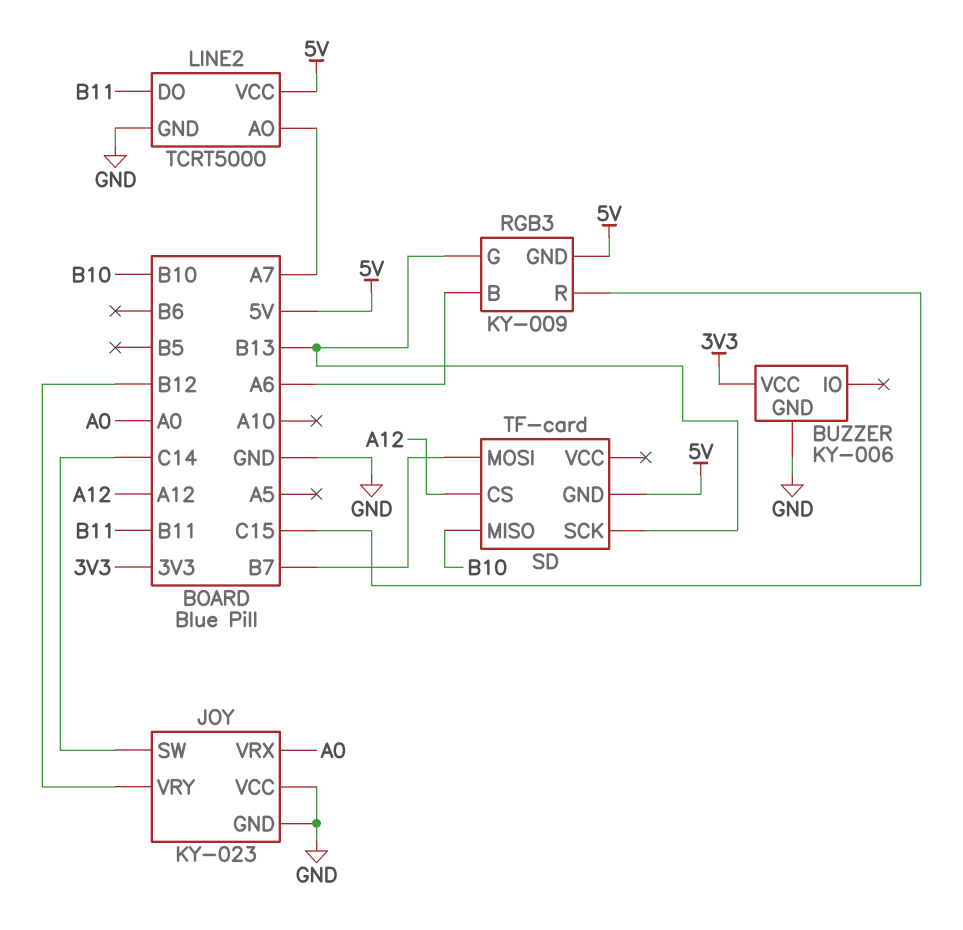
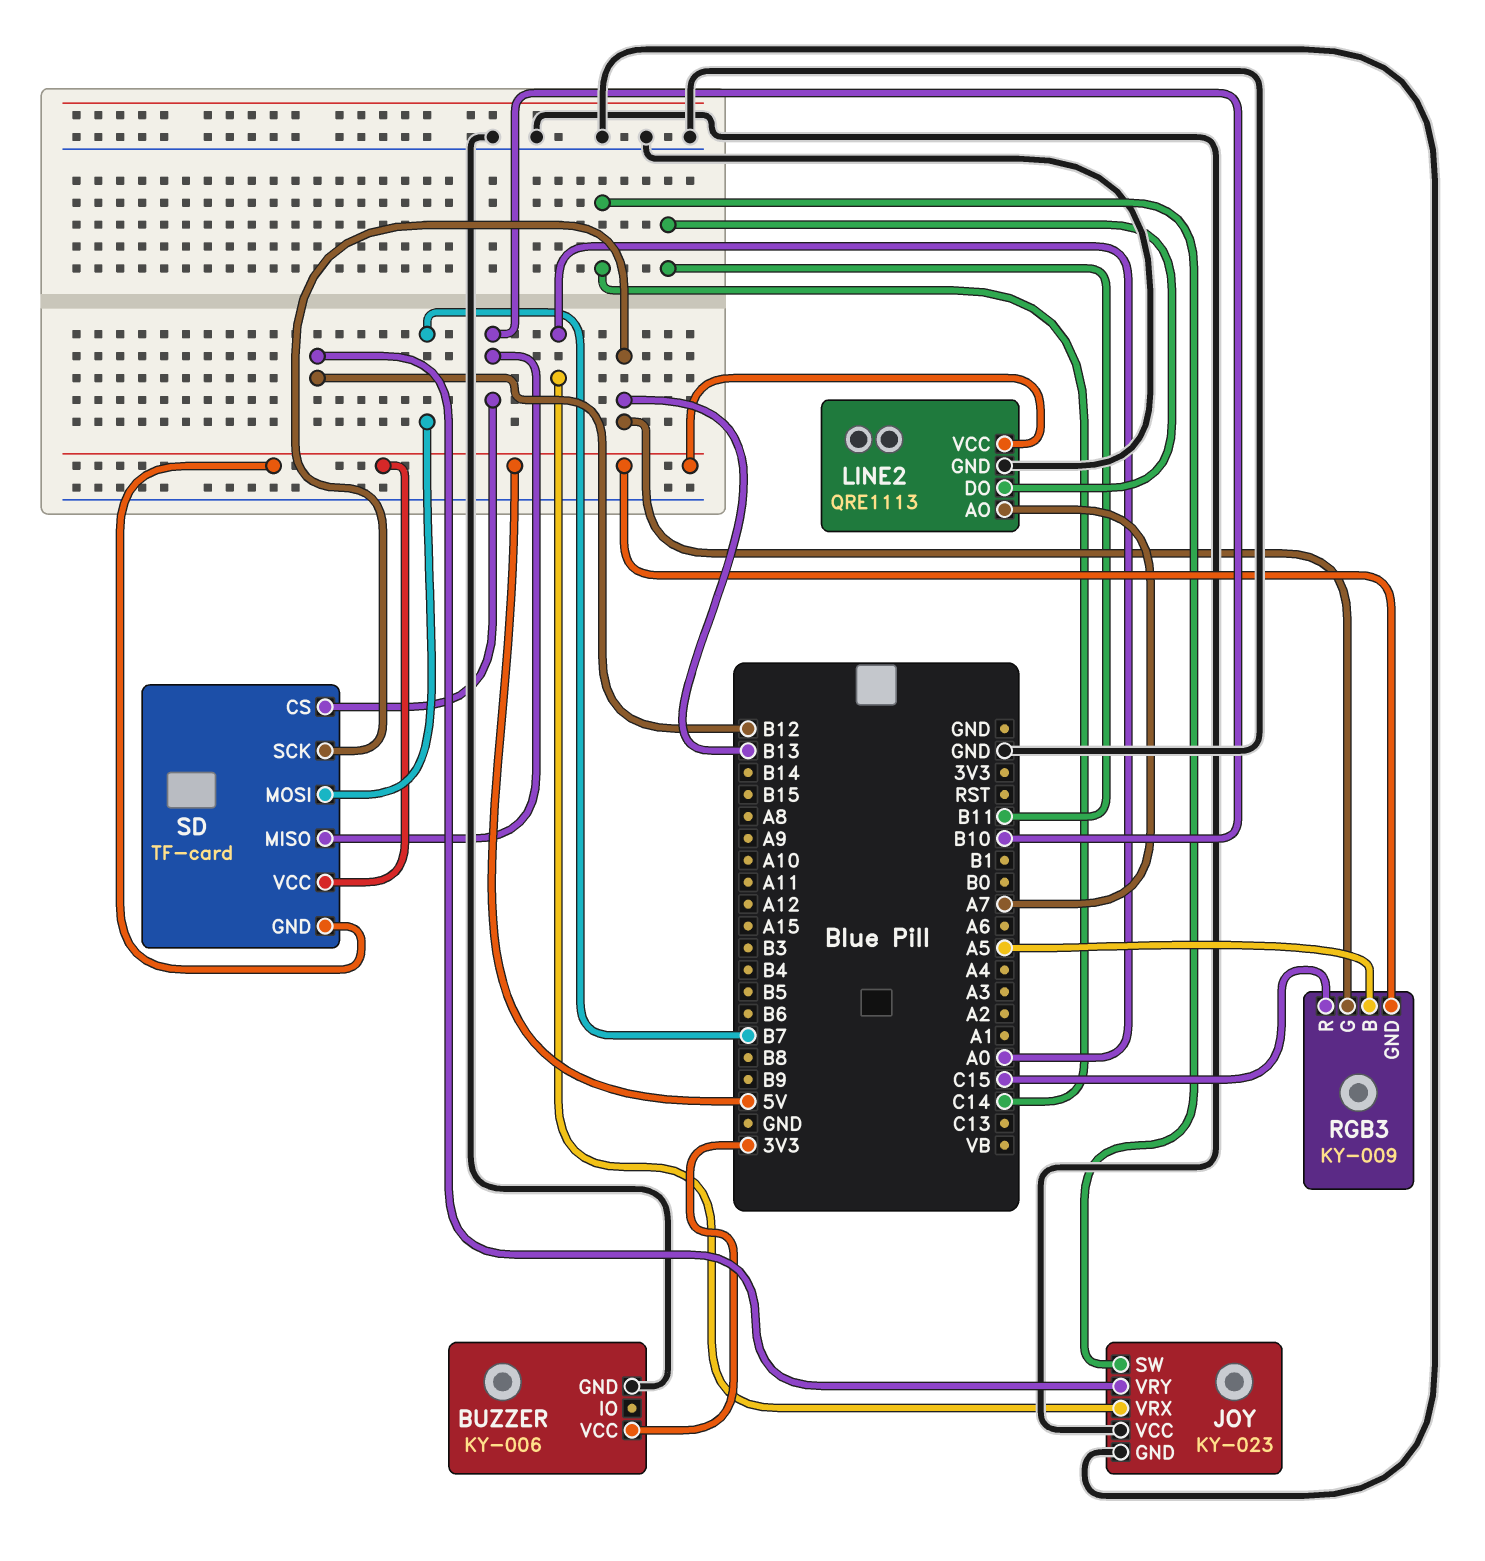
LINE2: TCRT5000 -> QRE1113
RGB3 pin B: A6 -> A5
SD pin CS: A12 -> B10
SD pin VCC: none -> 5V

